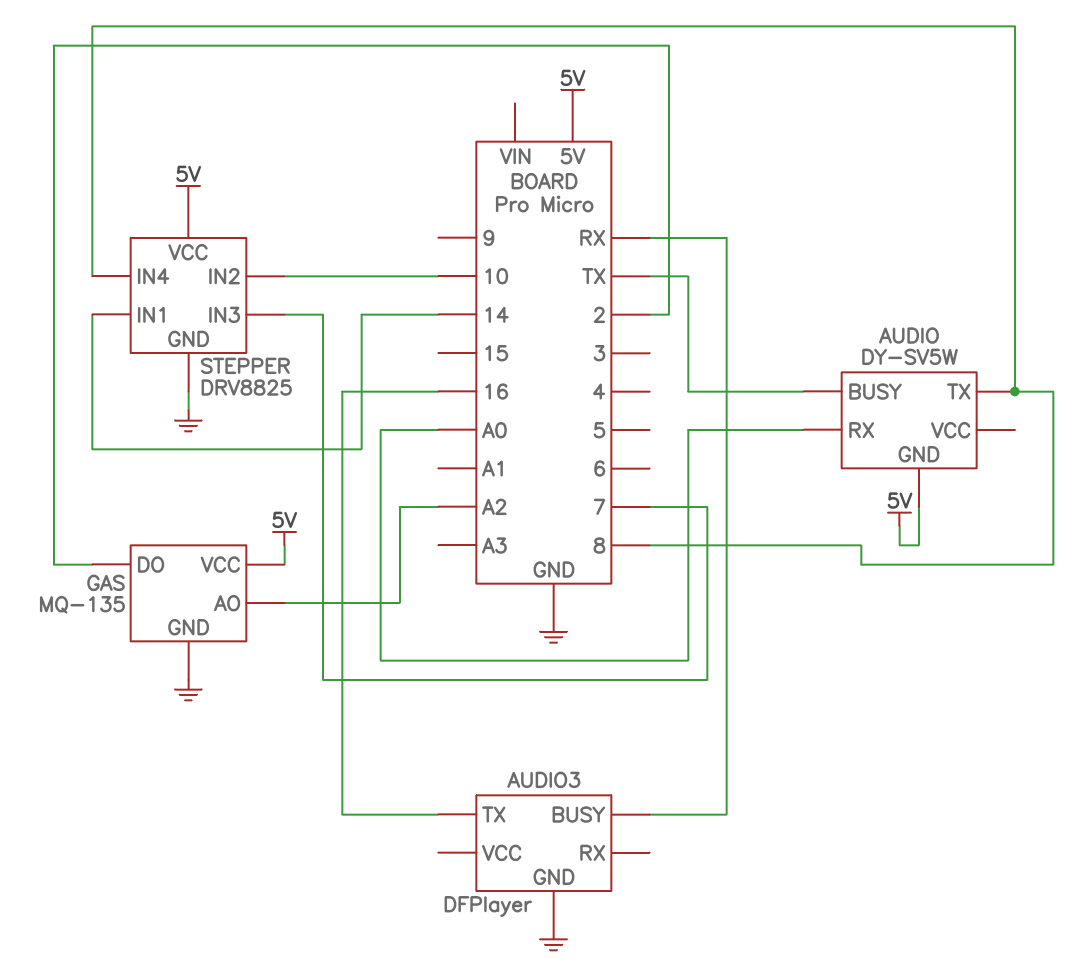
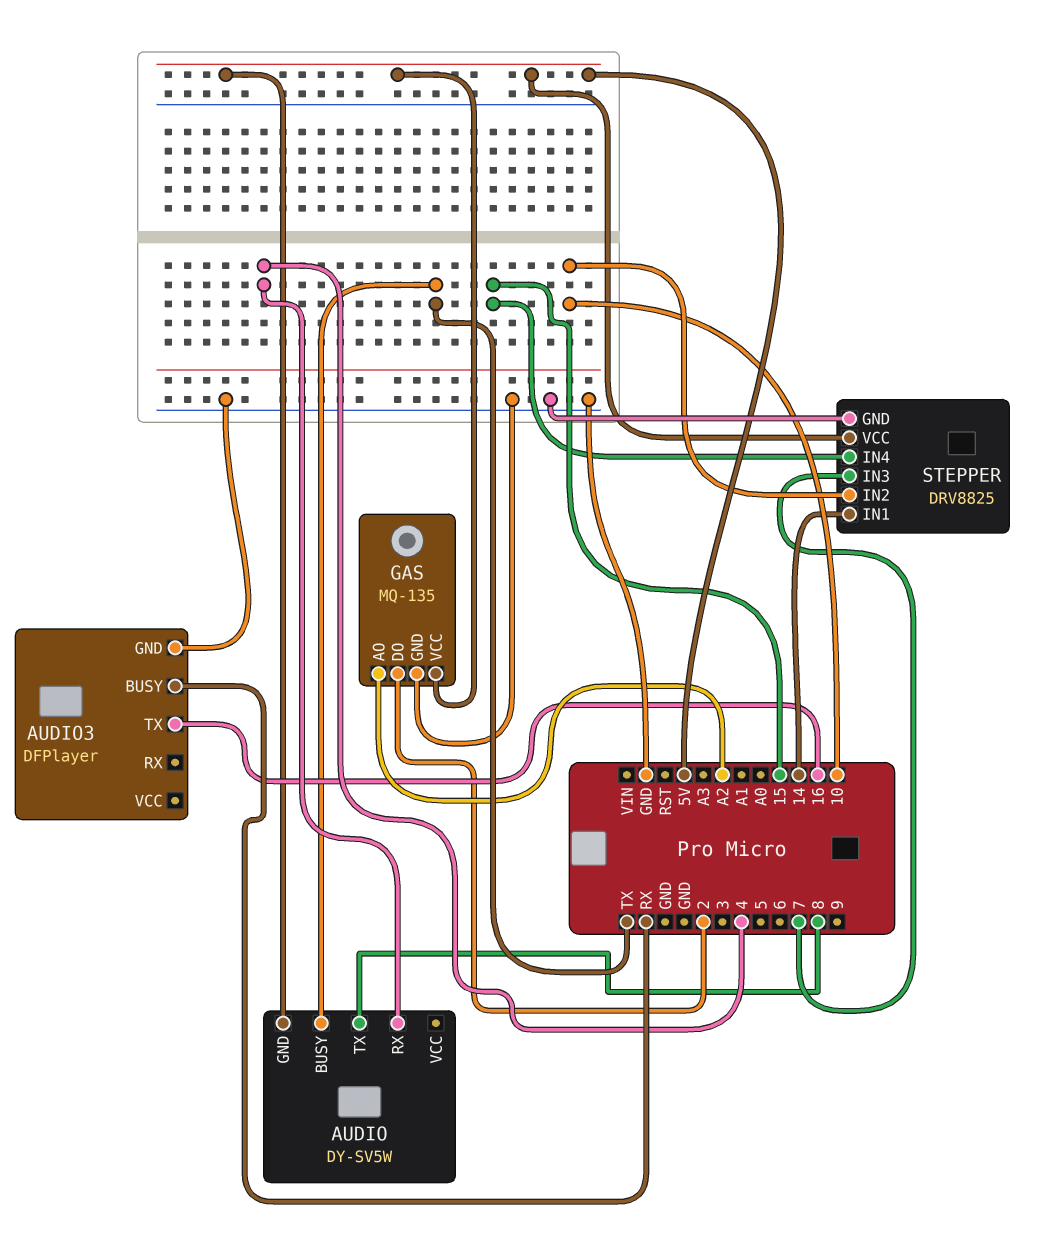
AUDIO pin RX: A0 -> 4
STEPPER pin IN4: 8 -> 15

